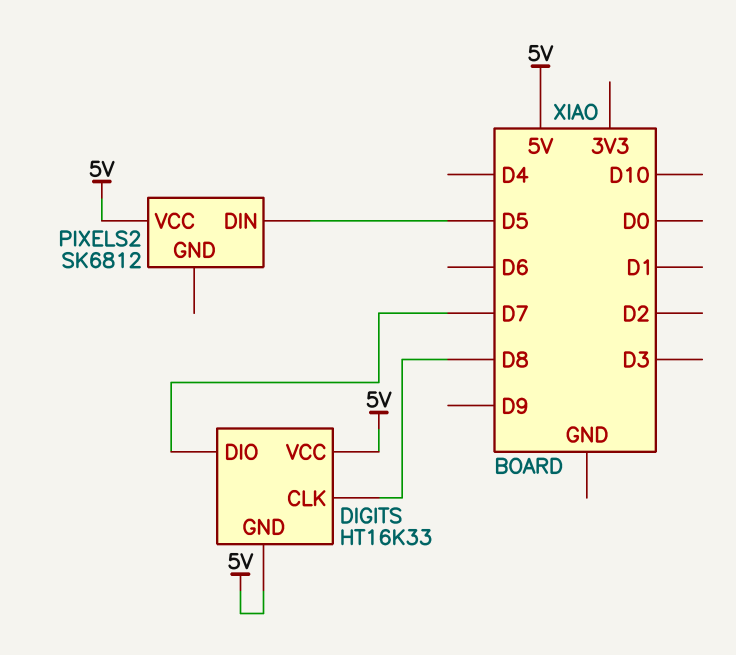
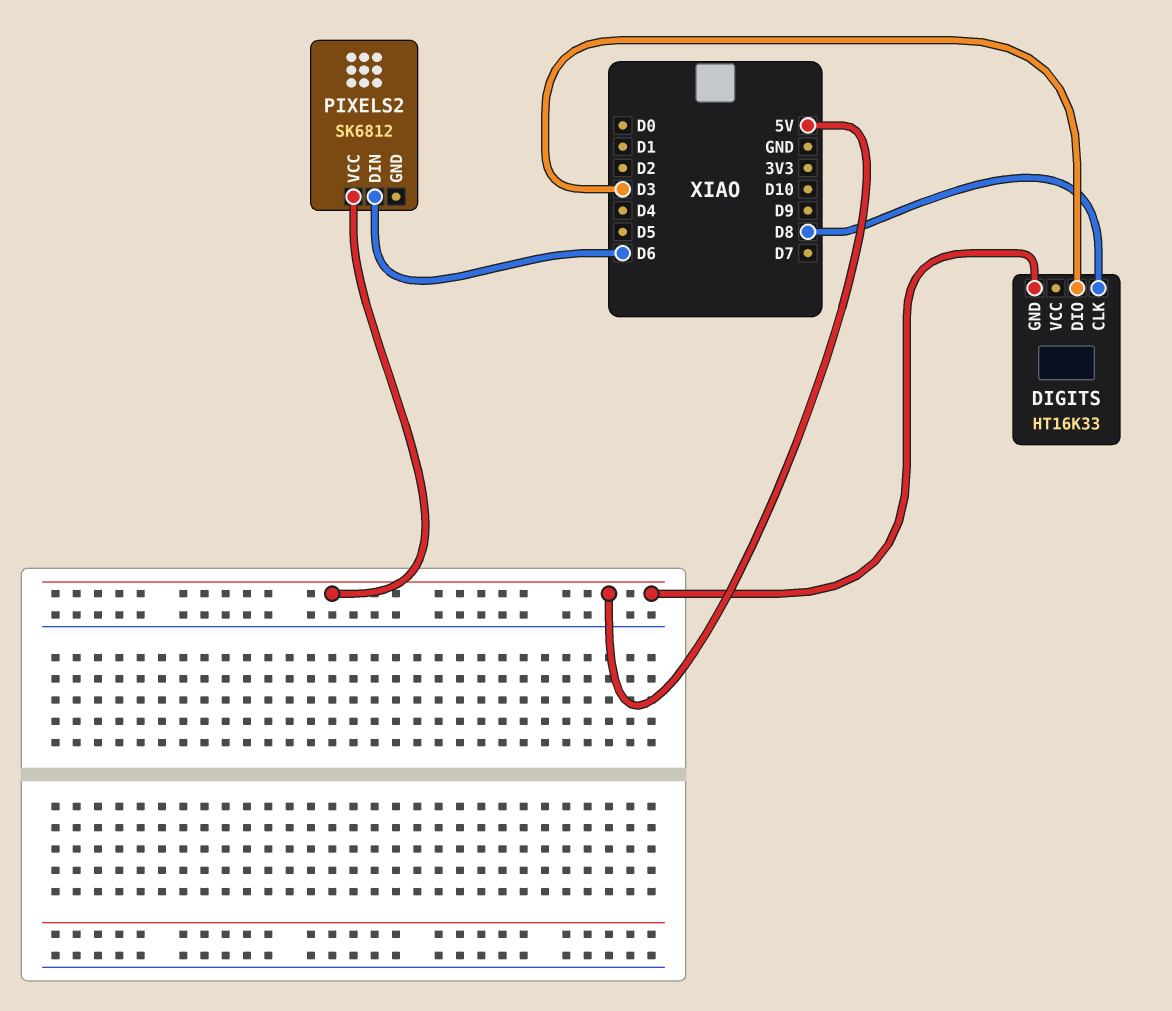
DIGITS pin DIO: D7 -> D3
DIGITS pin VCC: 5V -> none
PIXELS2 pin DIN: D5 -> D6

